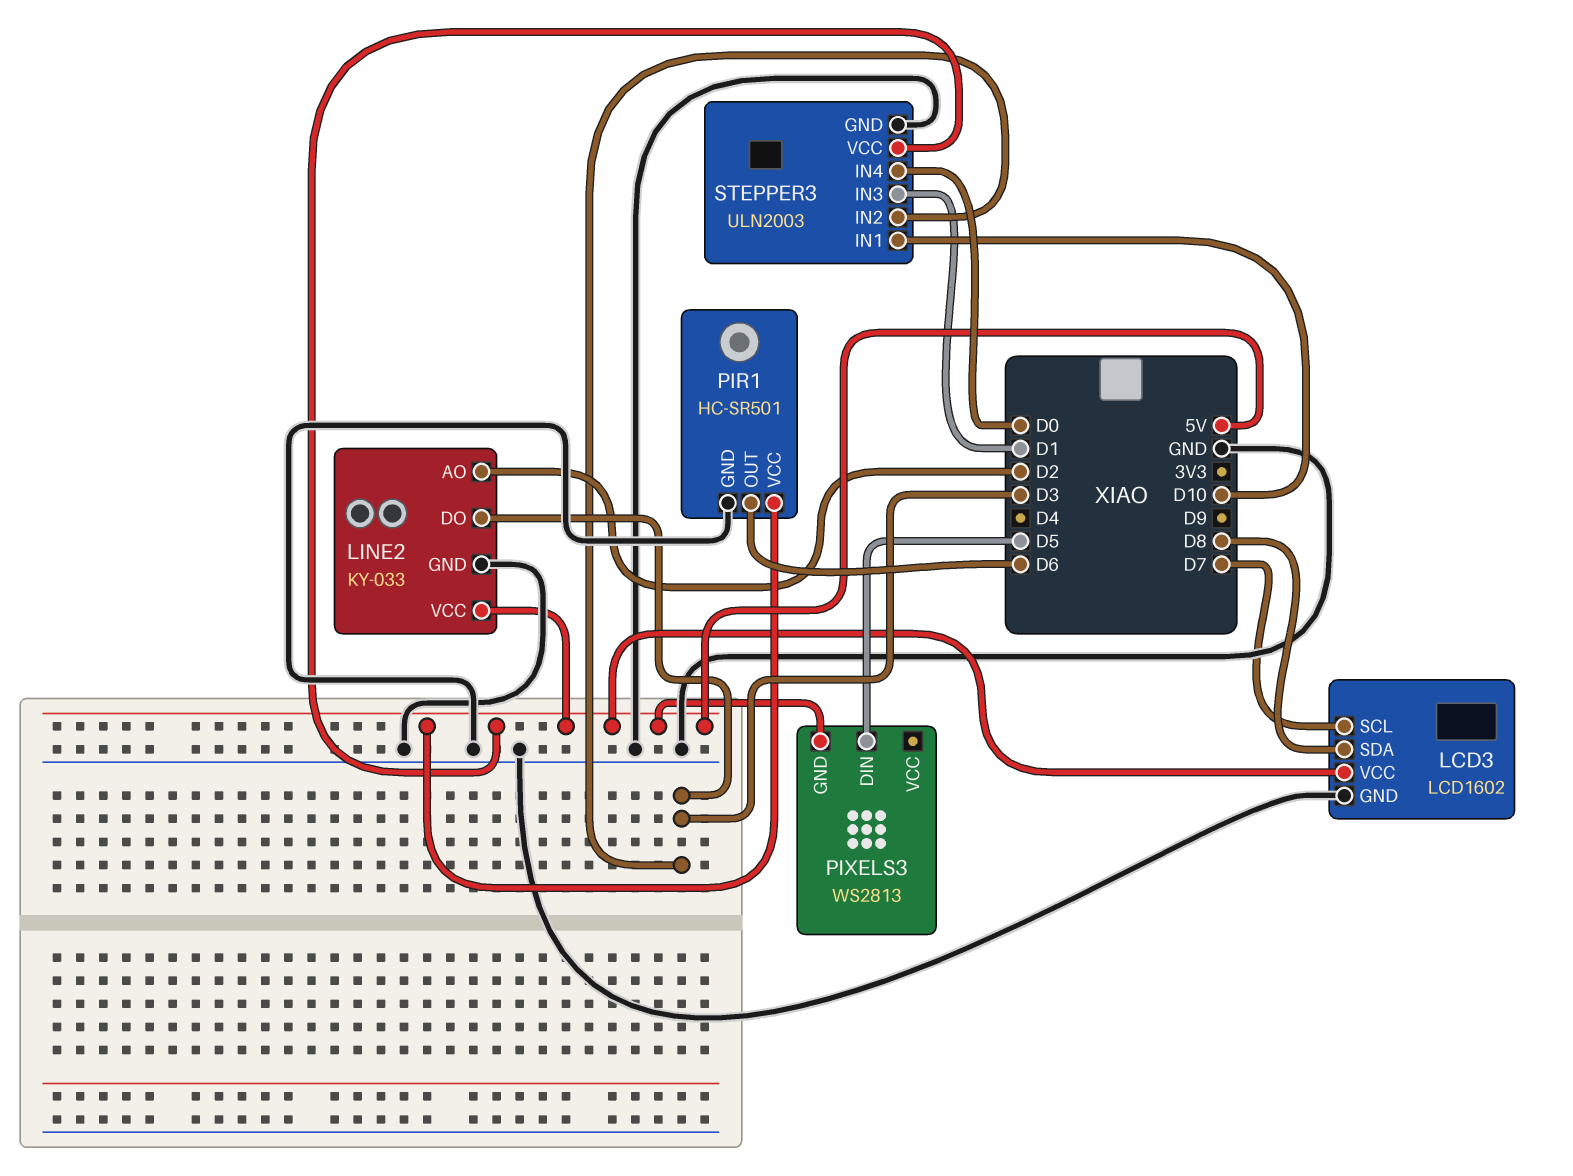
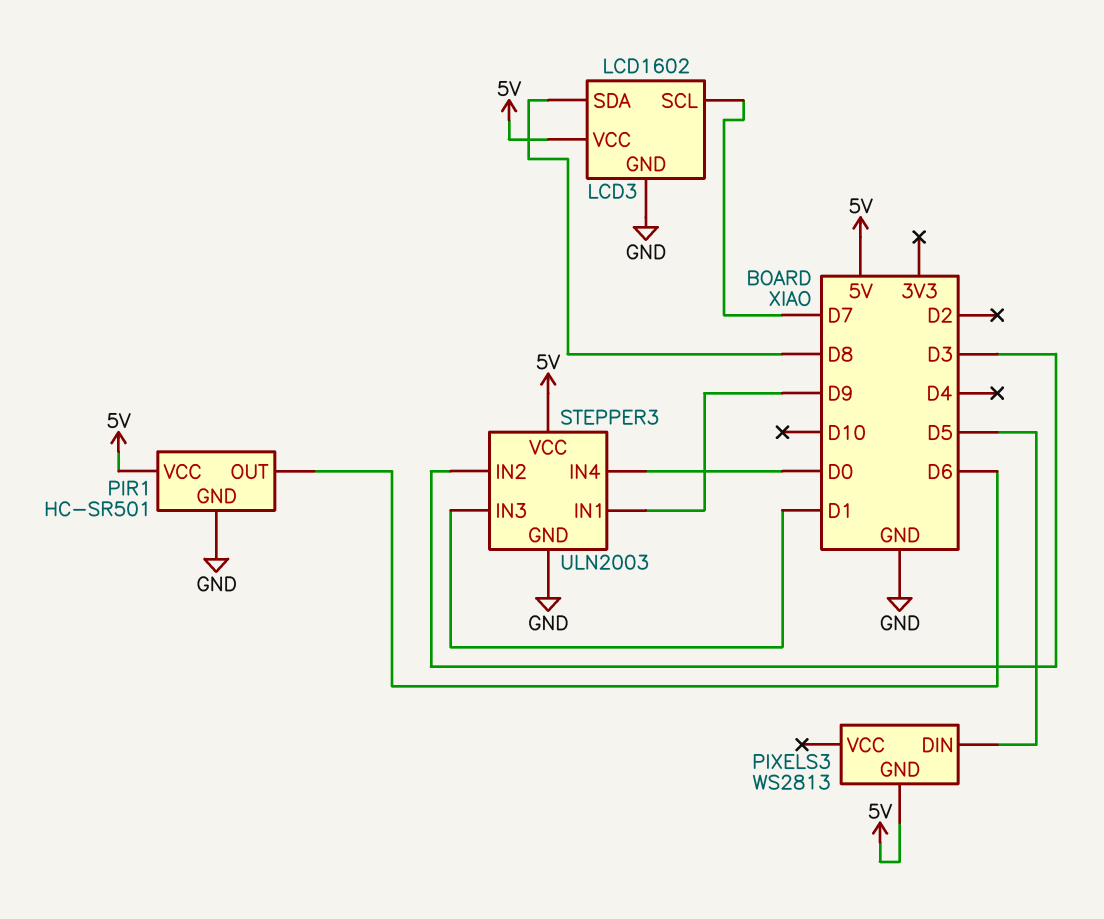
LINE2: KY-033 -> none
LINE2 pin AO: D2 -> none
LINE2 pin DO: D3 -> none
LINE2 pin GND: GND -> none
LINE2 pin VCC: 5V -> none
STEPPER3 pin IN1: D10 -> D9

